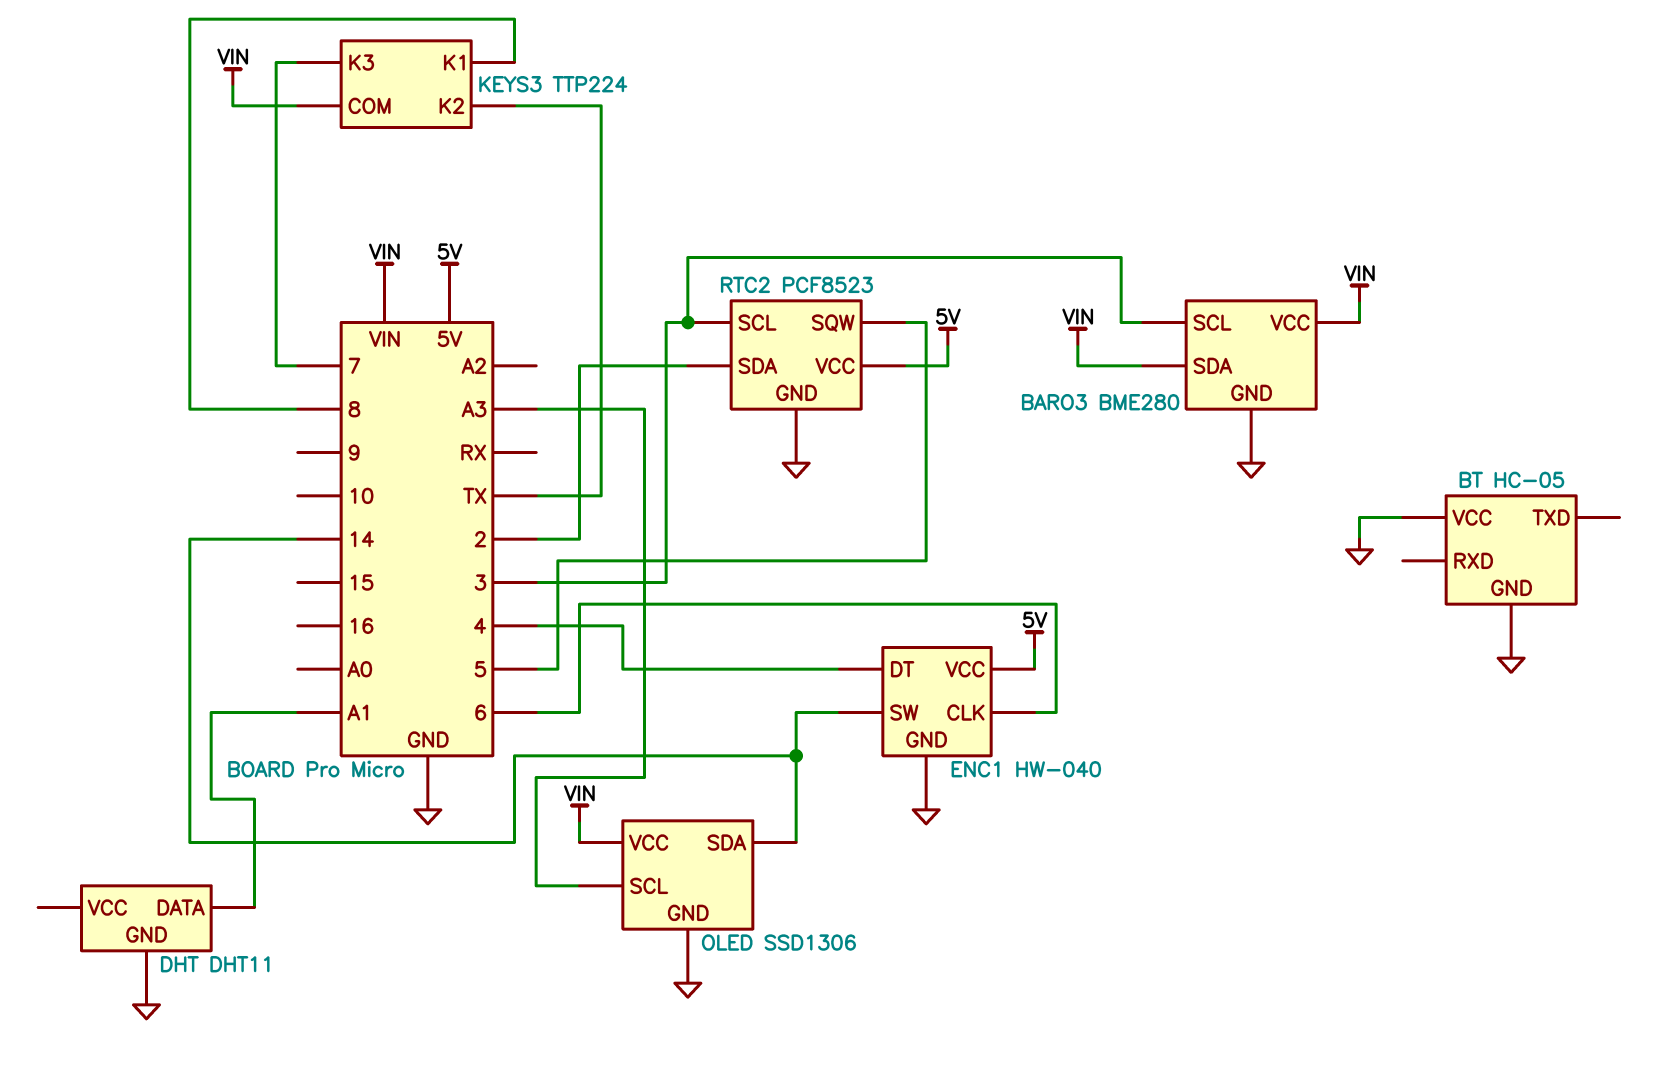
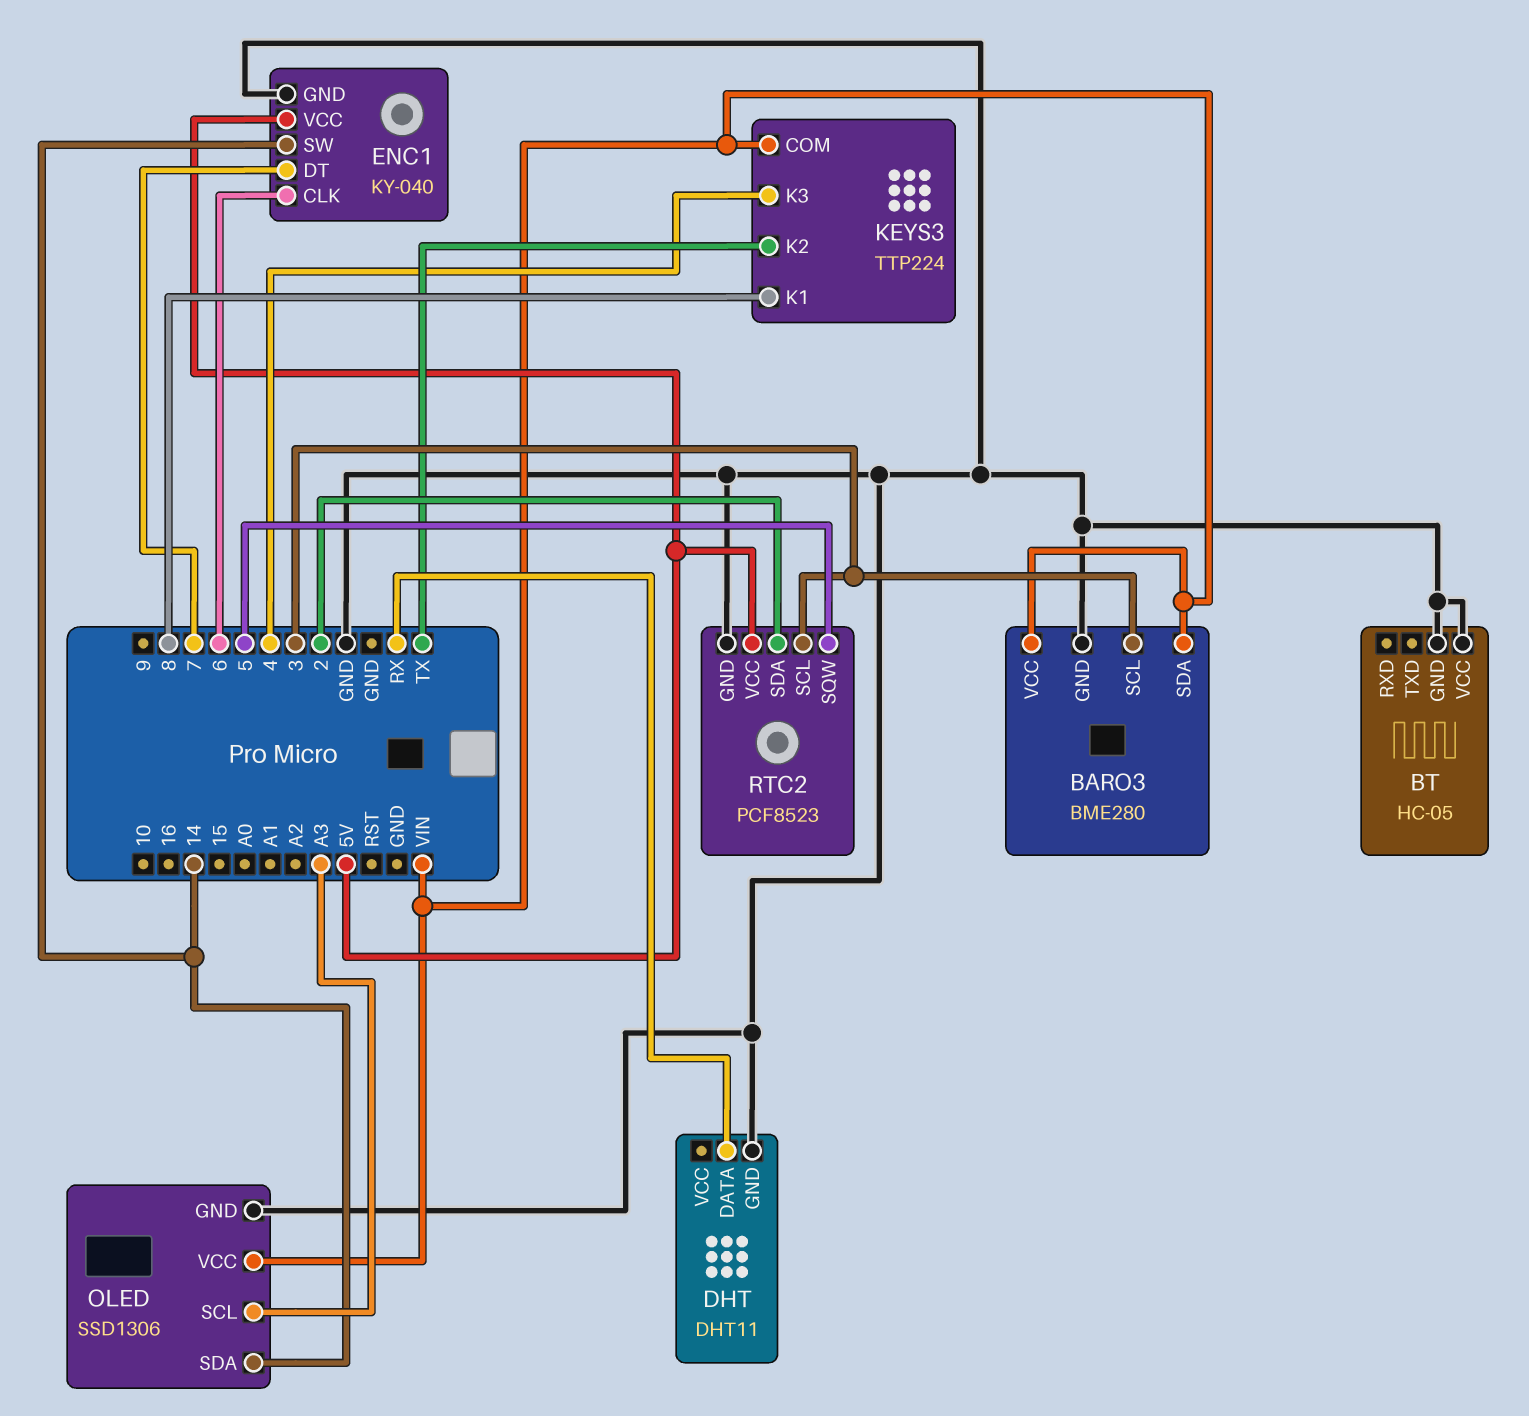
DHT pin DATA: A1 -> RX
ENC1: HW-040 -> KY-040
ENC1 pin DT: 4 -> 7
KEYS3 pin K3: 7 -> 4

